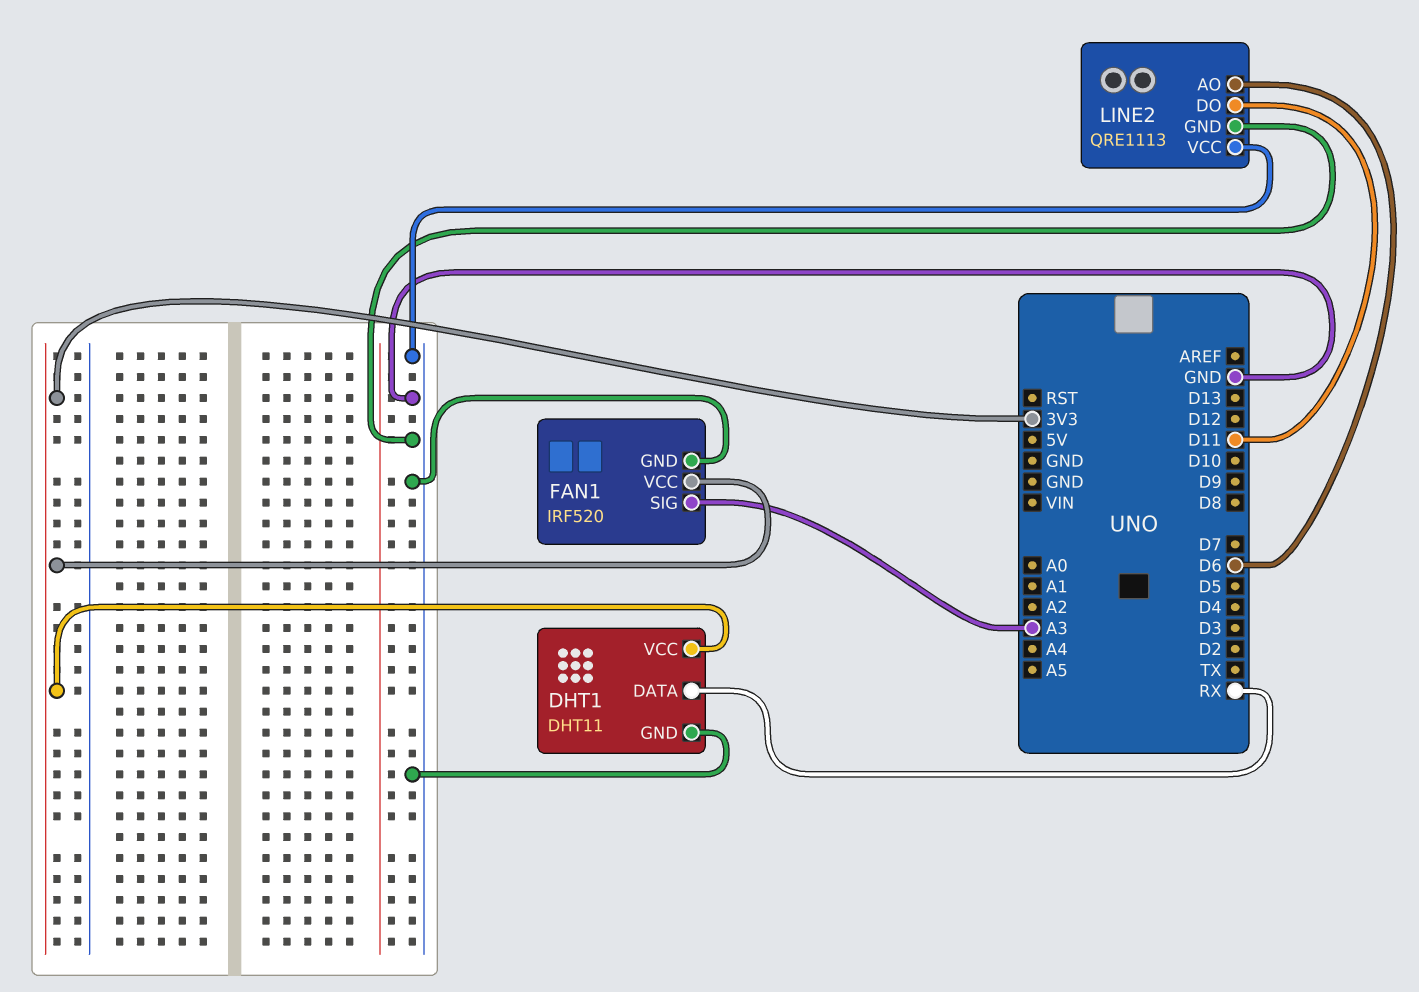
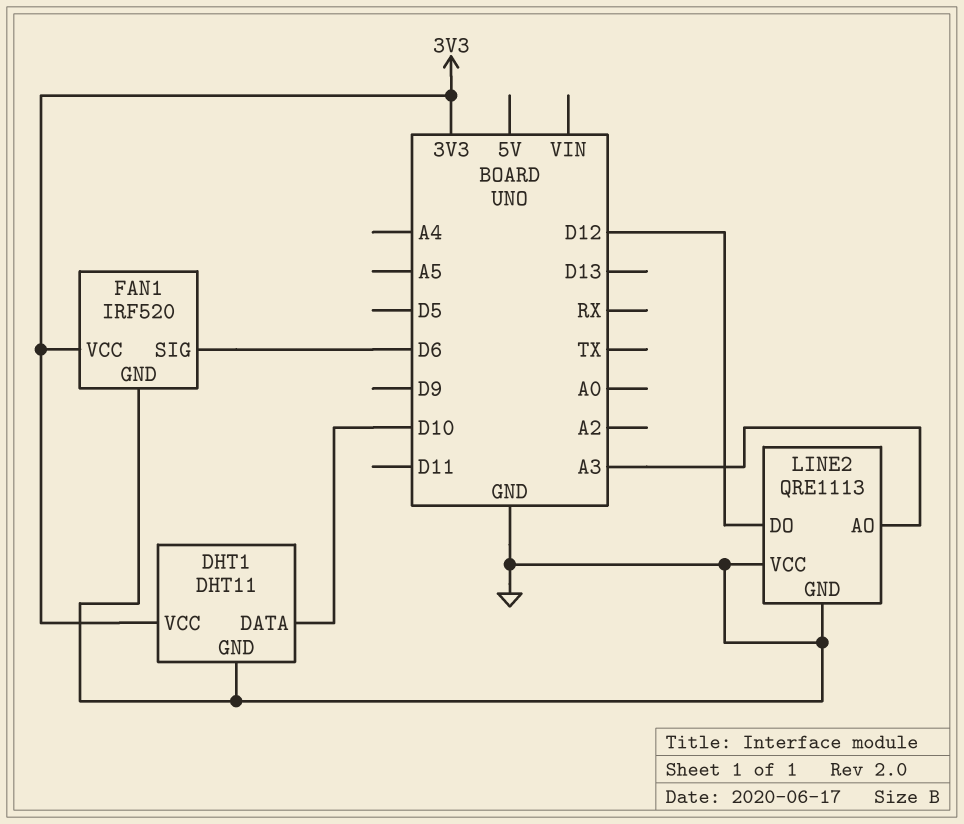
DHT1 pin DATA: RX -> D10
FAN1 pin SIG: A3 -> D6
LINE2 pin AO: D6 -> A3
LINE2 pin DO: D11 -> D12

